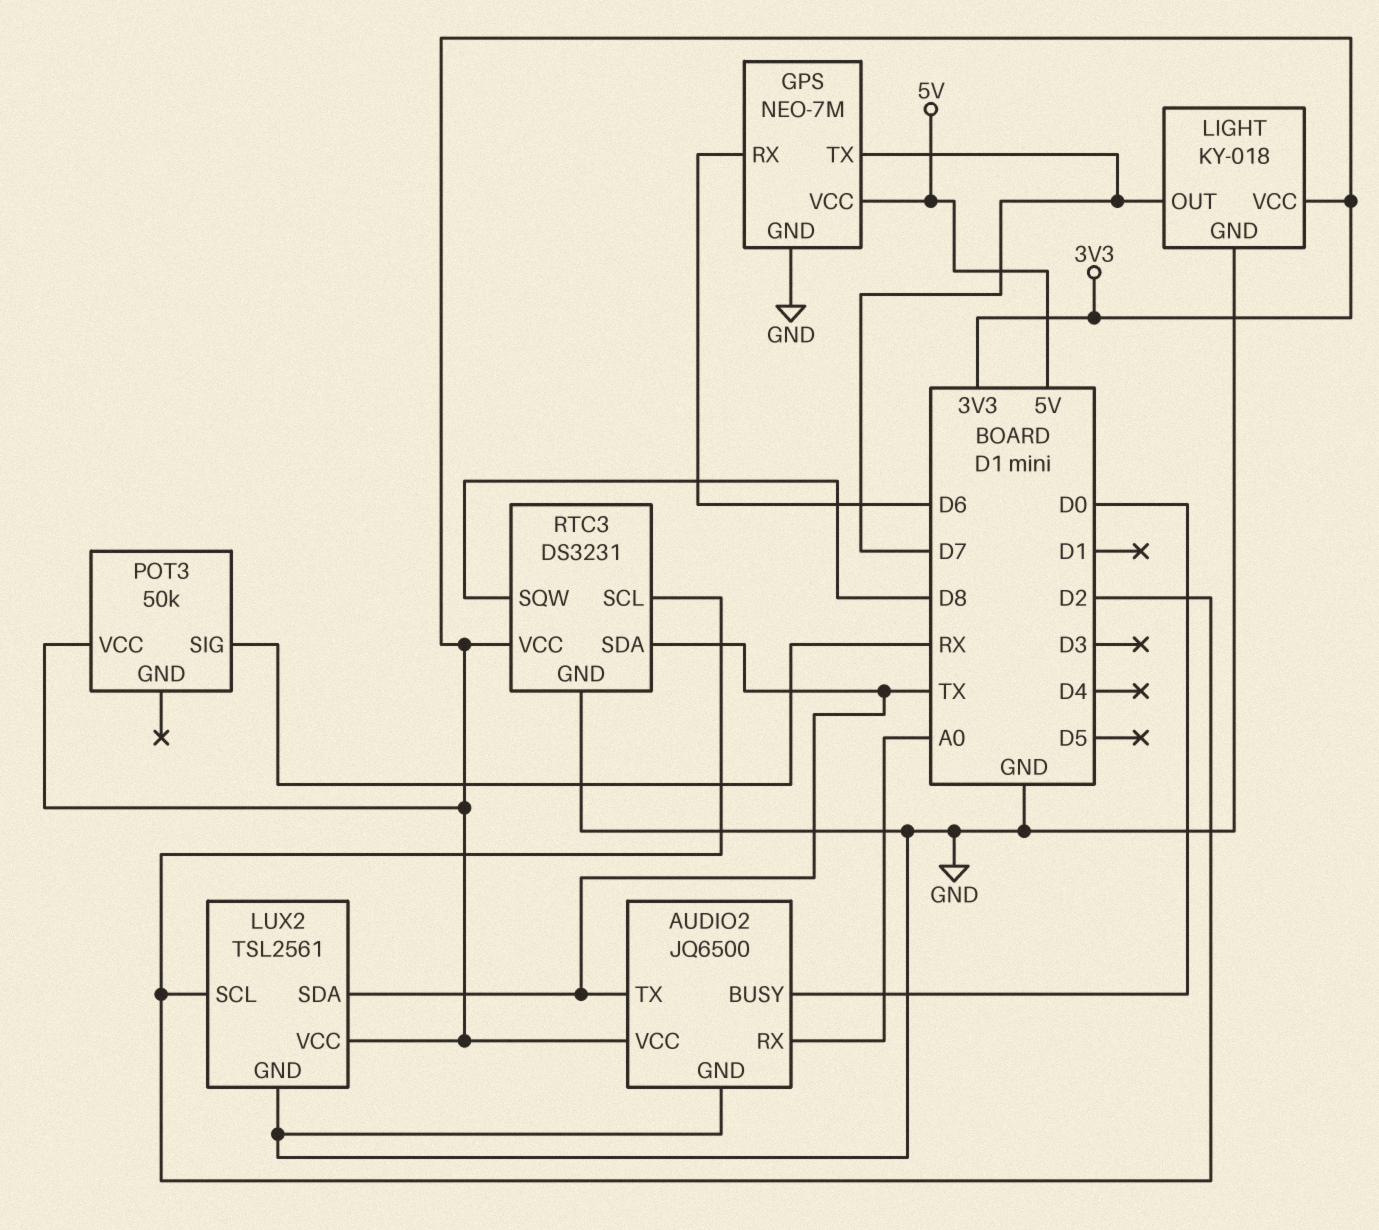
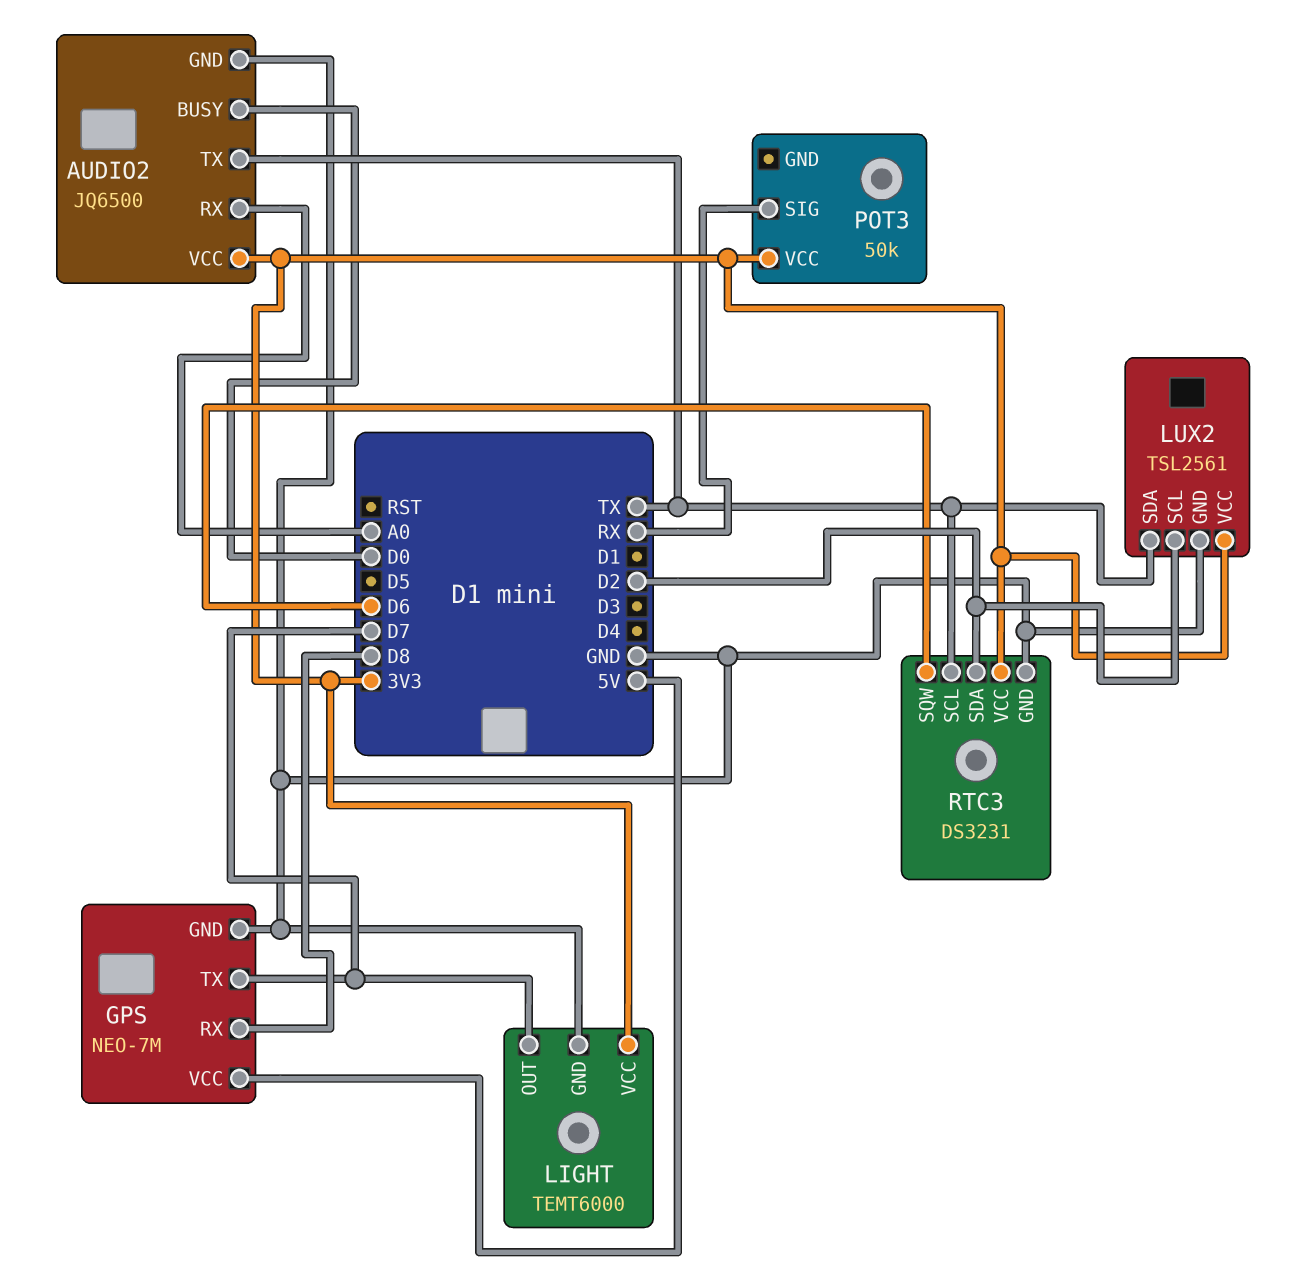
GPS pin RX: D6 -> D8
LIGHT: KY-018 -> TEMT6000
RTC3 pin SCL: D2 -> TX
RTC3 pin SDA: TX -> D2
RTC3 pin SQW: D8 -> D6

